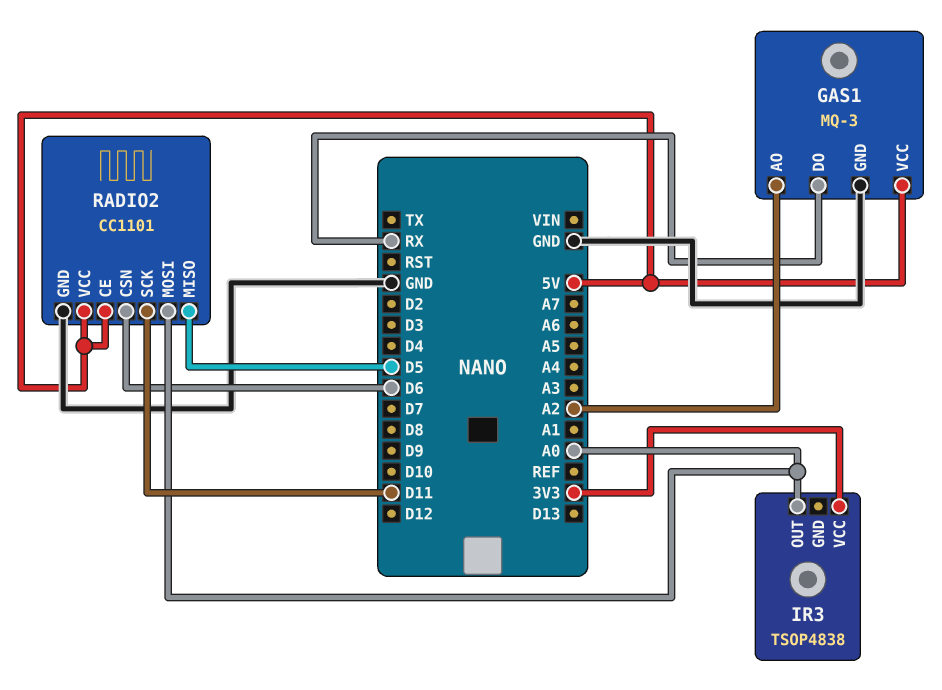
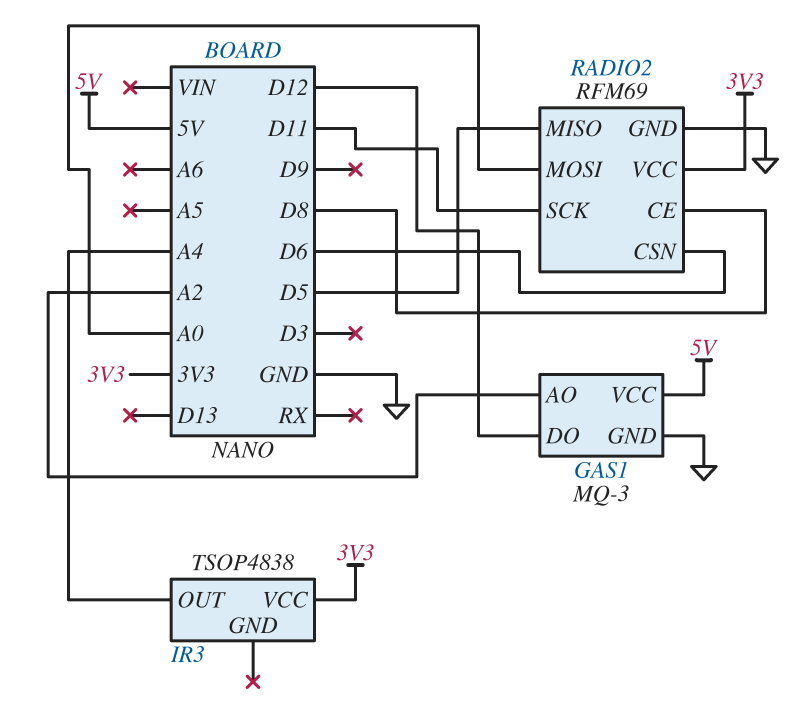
GAS1 pin DO: RX -> D12
IR3 pin OUT: A0 -> A4
RADIO2: CC1101 -> RFM69
RADIO2 pin CE: 5V -> D8
RADIO2 pin VCC: 5V -> 3V3

